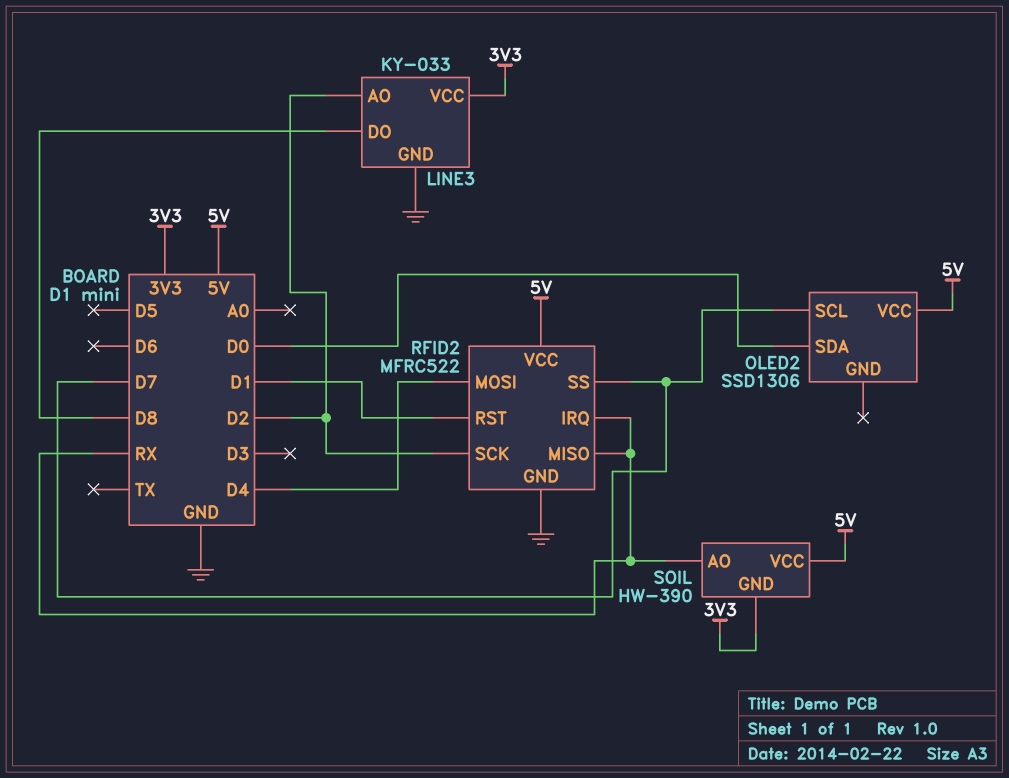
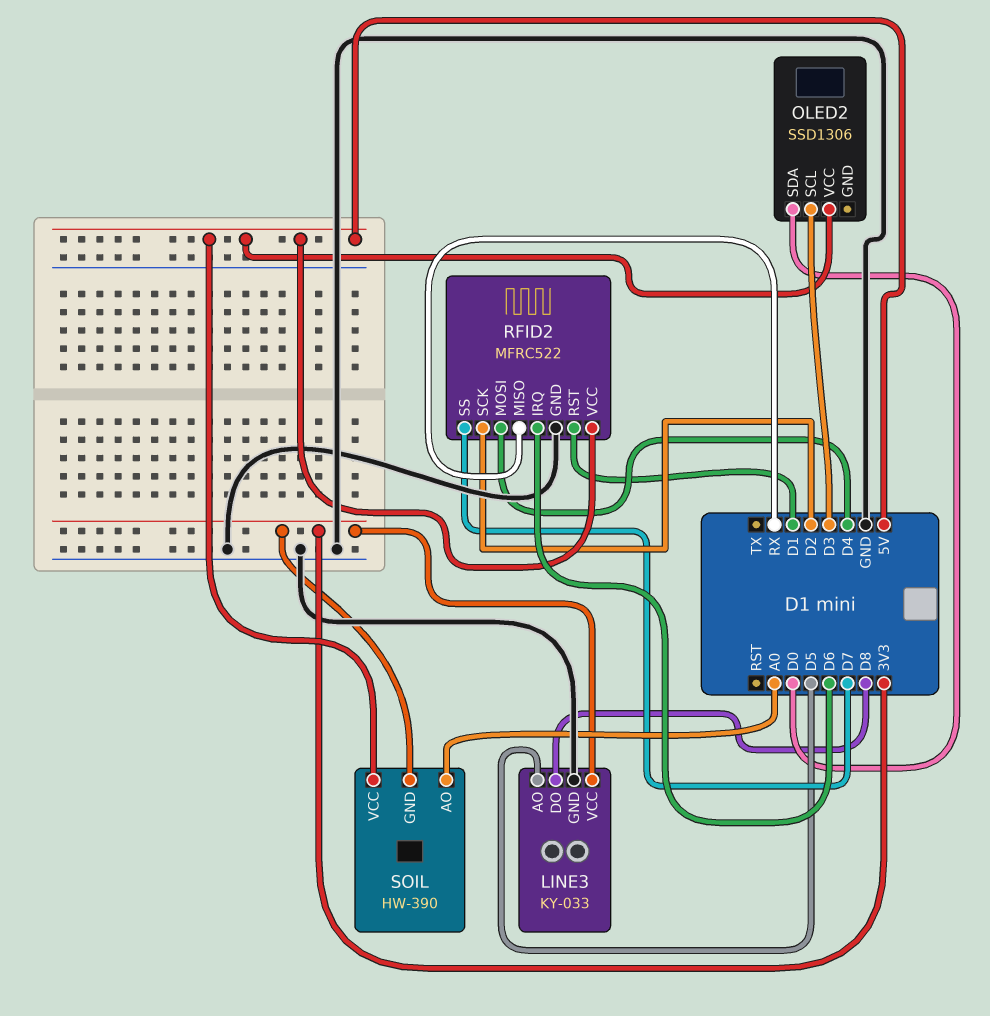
LINE3 pin AO: D2 -> D5
OLED2 pin SCL: D7 -> D3
RFID2 pin IRQ: RX -> D6
SOIL pin AO: RX -> A0

